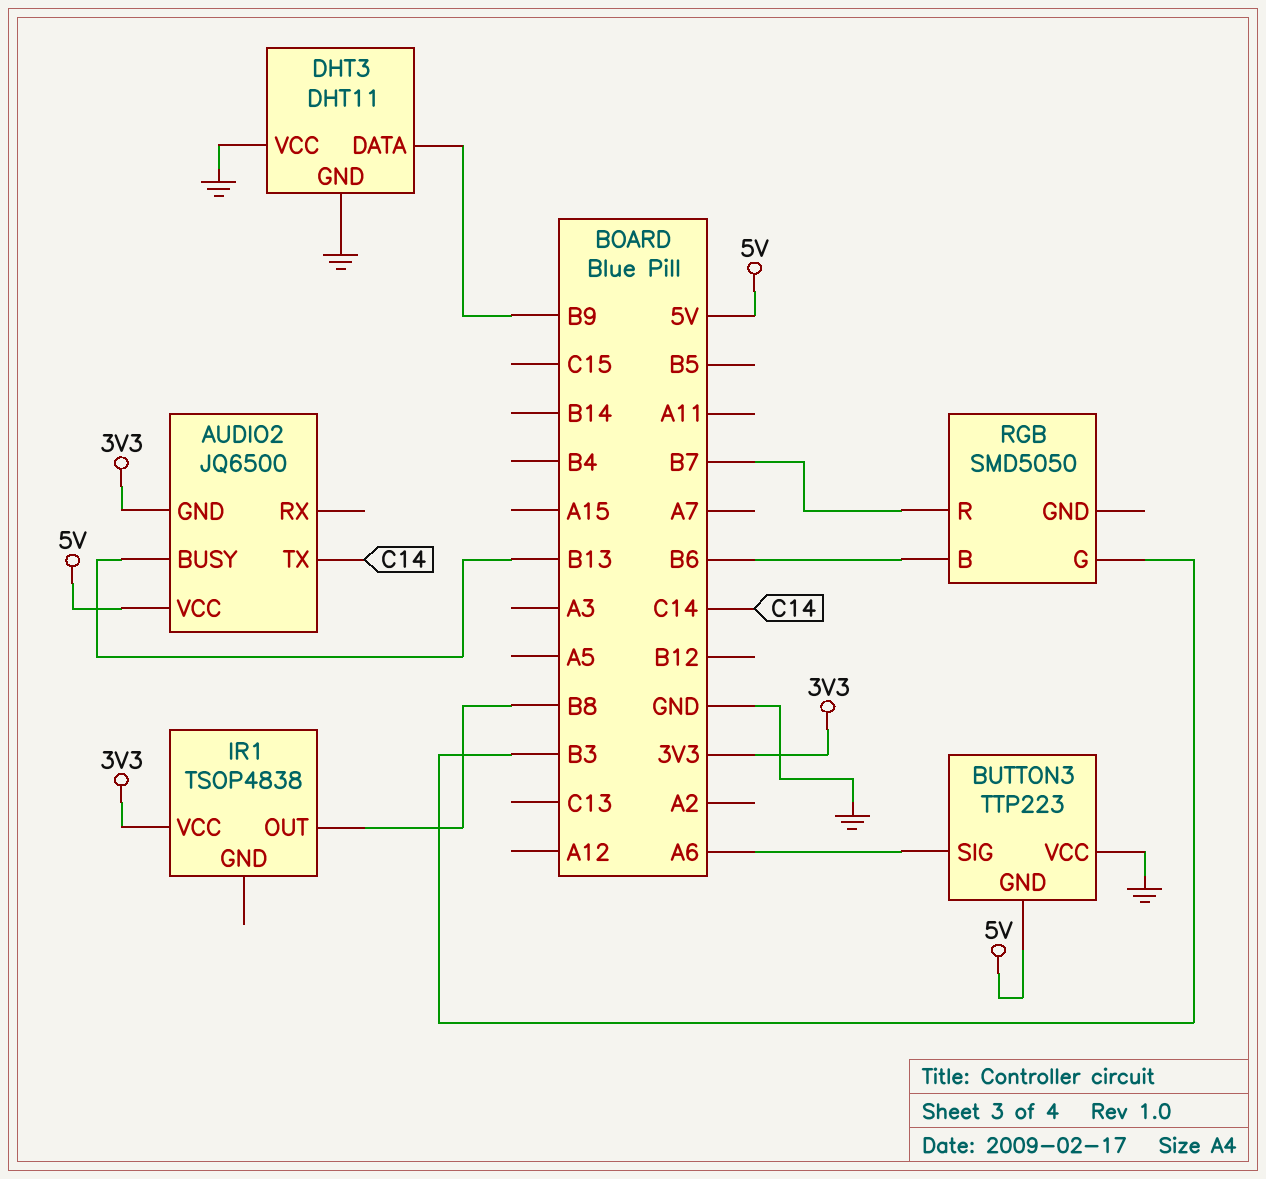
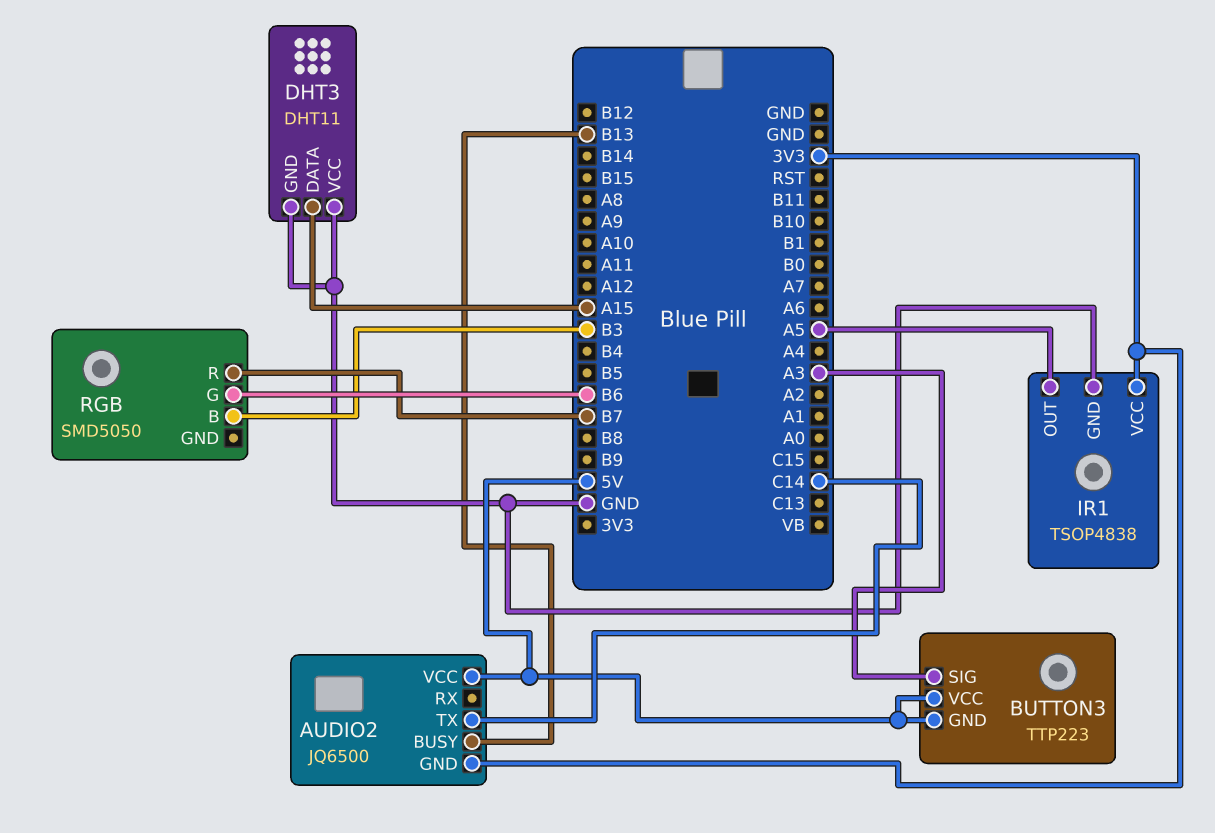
BUTTON3 pin SIG: A6 -> A3
BUTTON3 pin VCC: GND -> 5V
DHT3 pin DATA: B9 -> A15
IR1 pin GND: none -> GND
IR1 pin OUT: B8 -> A5
RGB pin B: B6 -> B3
RGB pin G: B3 -> B6

